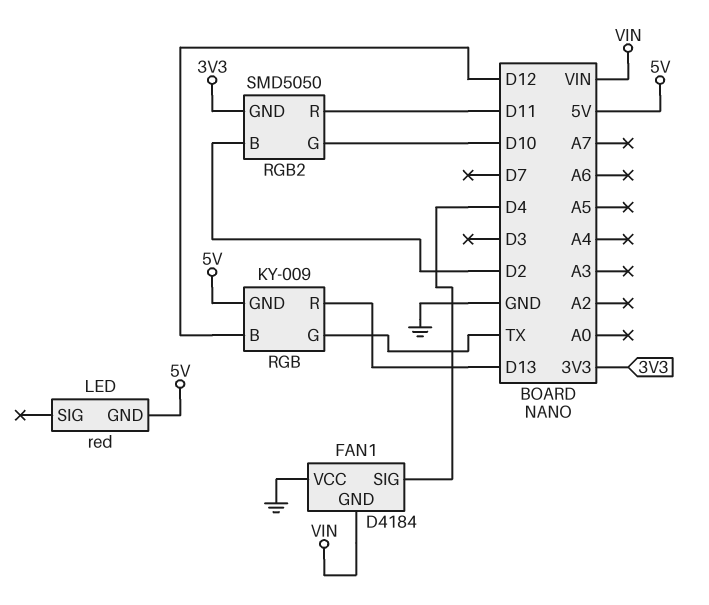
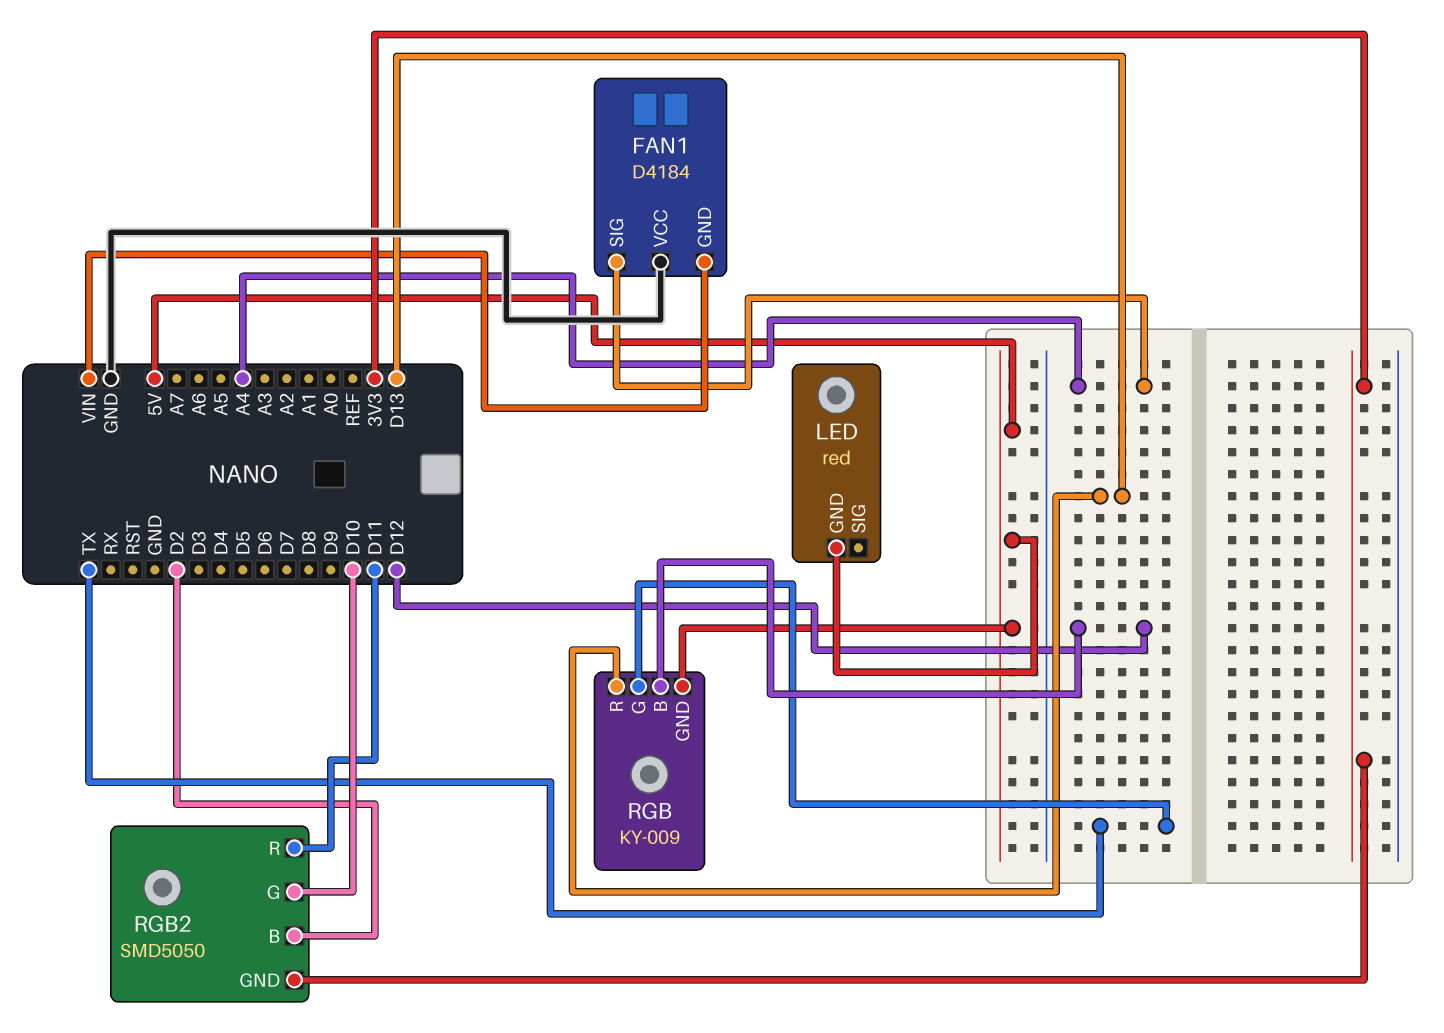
FAN1 pin SIG: D4 -> A4

